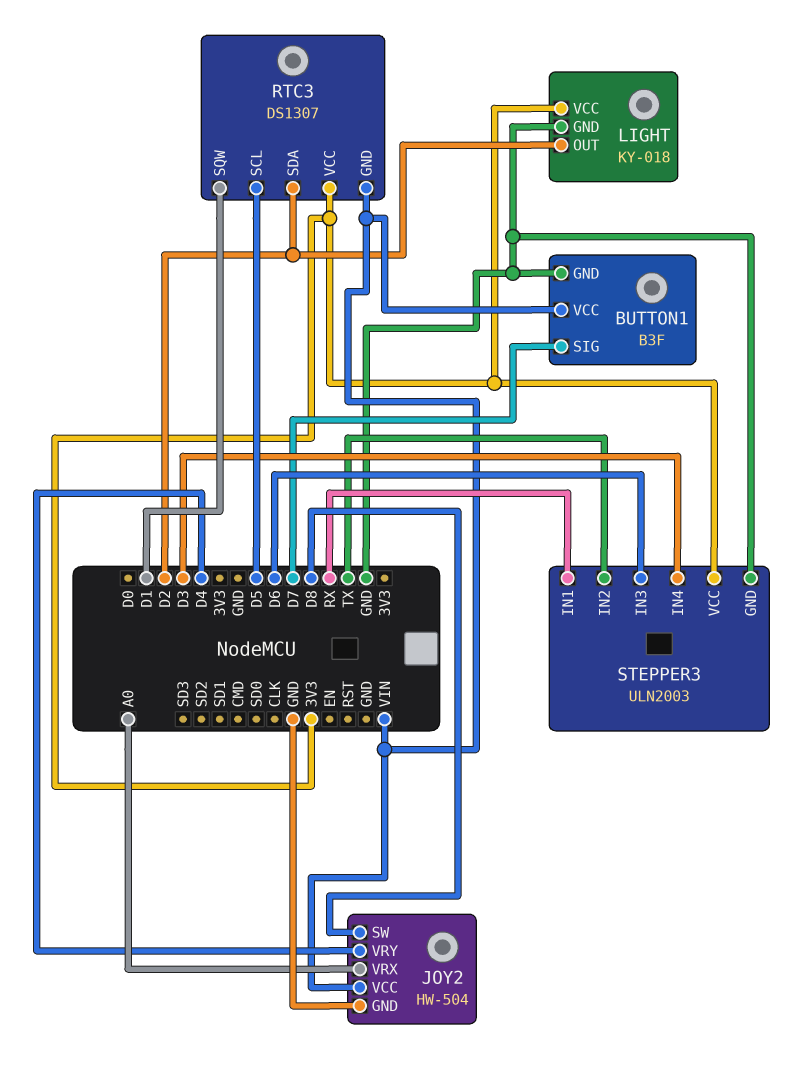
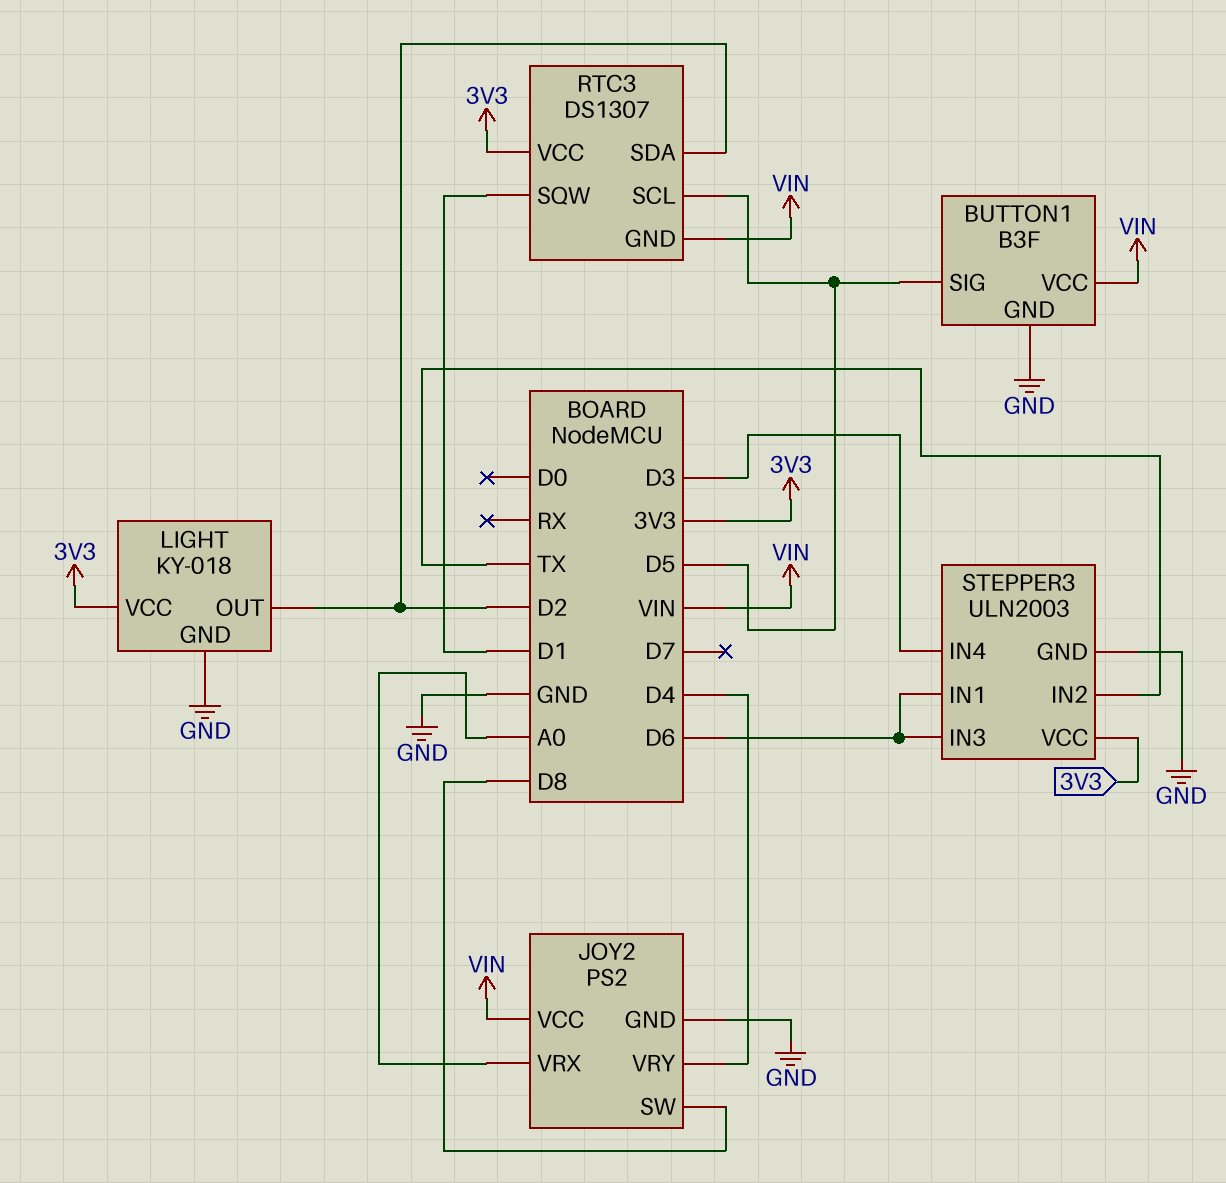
BUTTON1 pin SIG: D7 -> D5
JOY2: HW-504 -> PS2
STEPPER3 pin IN1: RX -> D6

